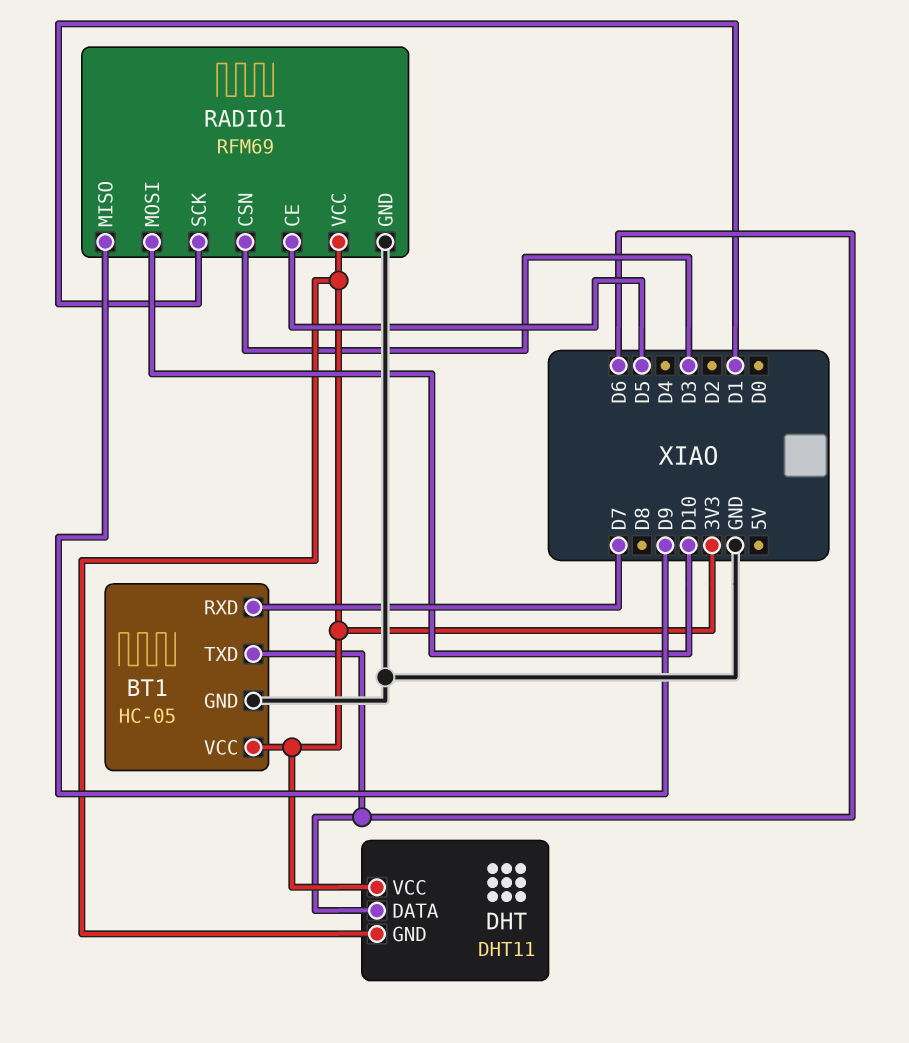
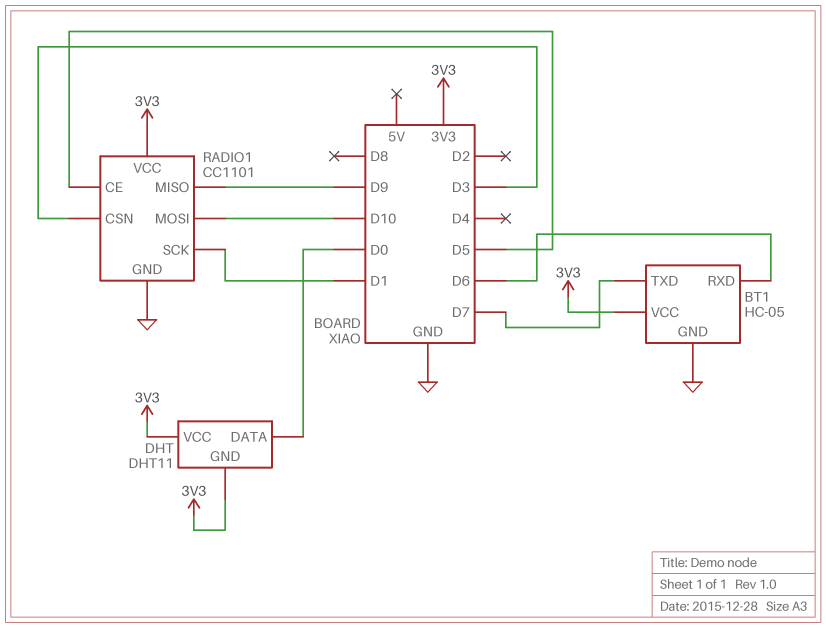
BT1 pin RXD: D7 -> D6
BT1 pin TXD: D6 -> D7
DHT pin DATA: D6 -> D0
RADIO1: RFM69 -> CC1101

